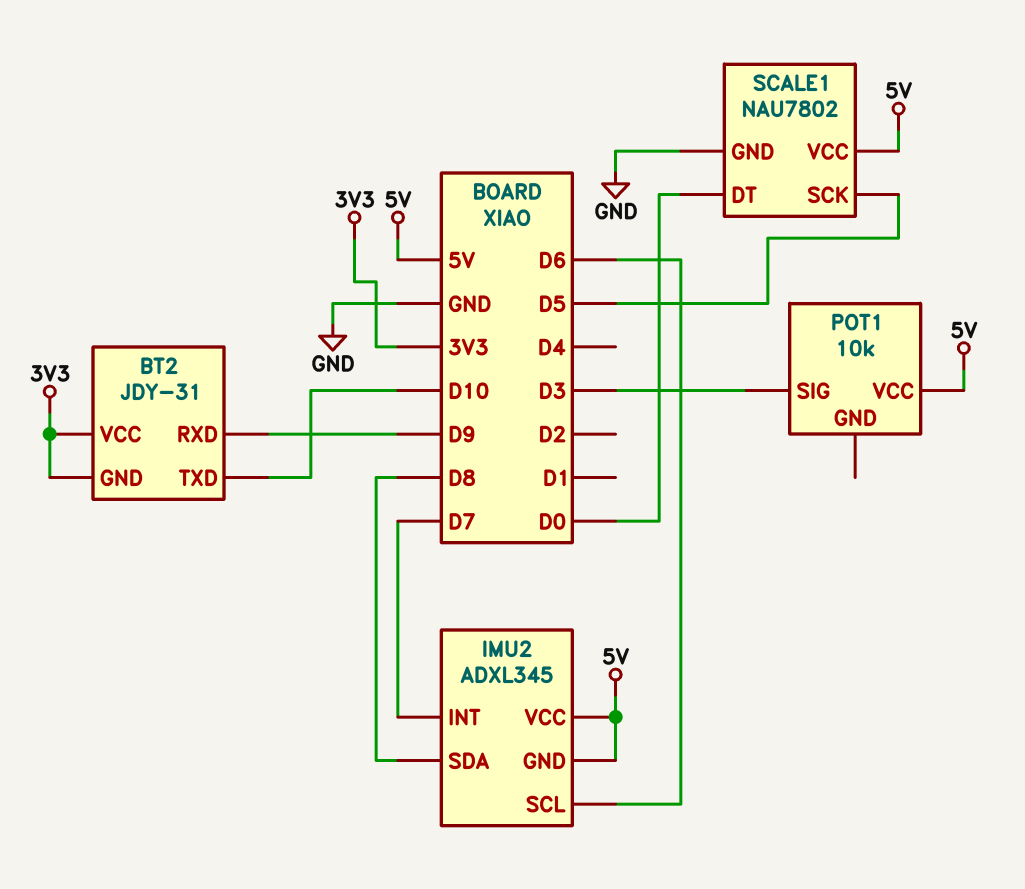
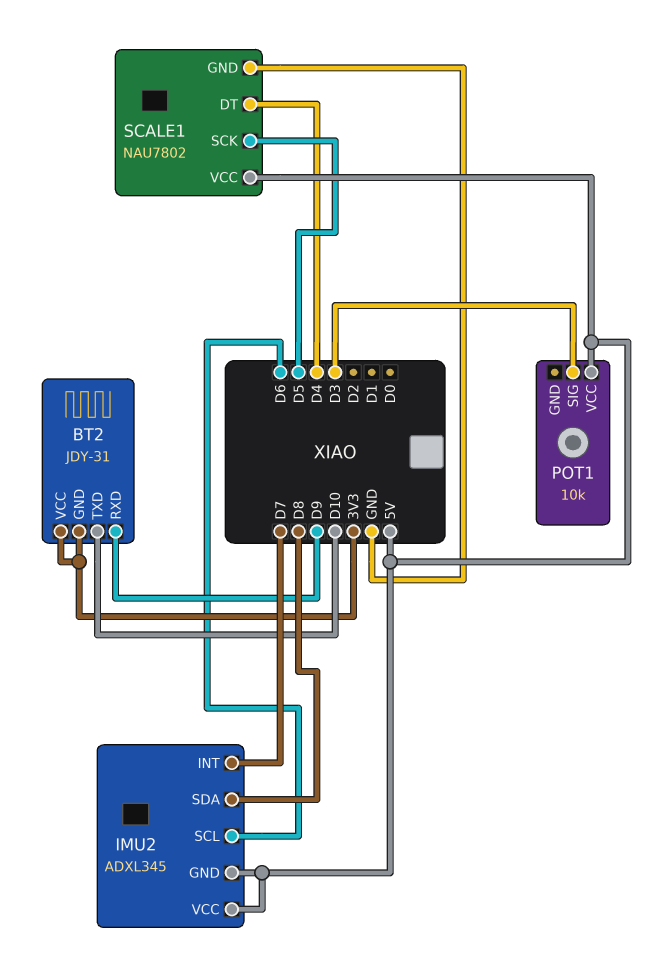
SCALE1 pin DT: D0 -> D4

